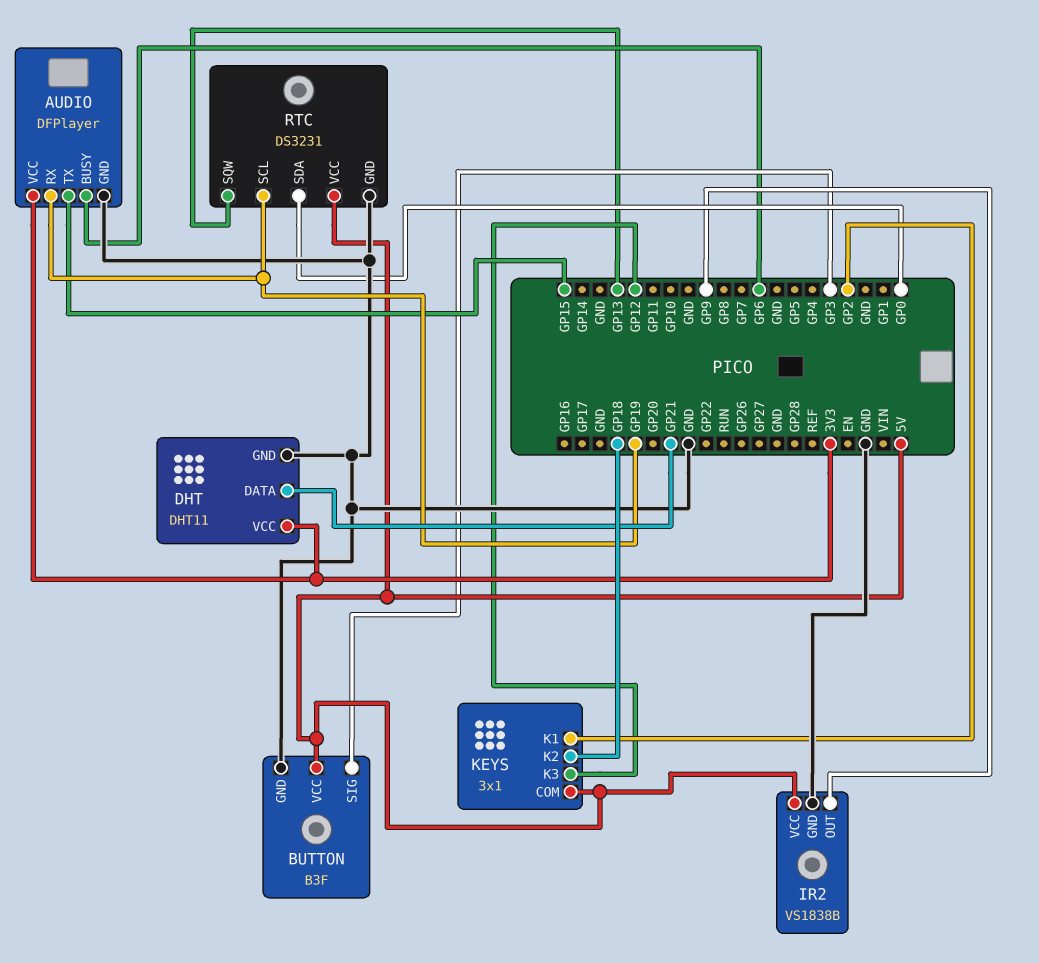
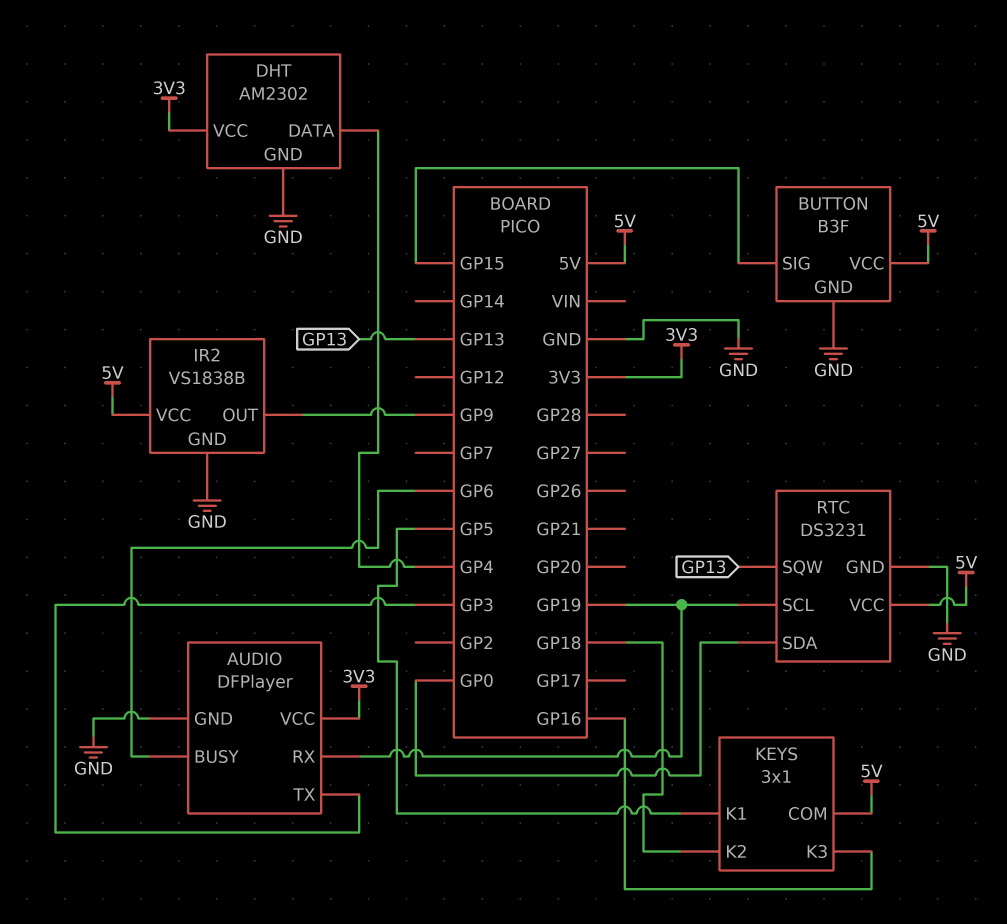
AUDIO pin TX: GP15 -> GP3
BUTTON pin SIG: GP3 -> GP15
DHT: DHT11 -> AM2302
DHT pin DATA: GP21 -> GP4
KEYS pin K1: GP2 -> GP5
KEYS pin K3: GP12 -> GP16

